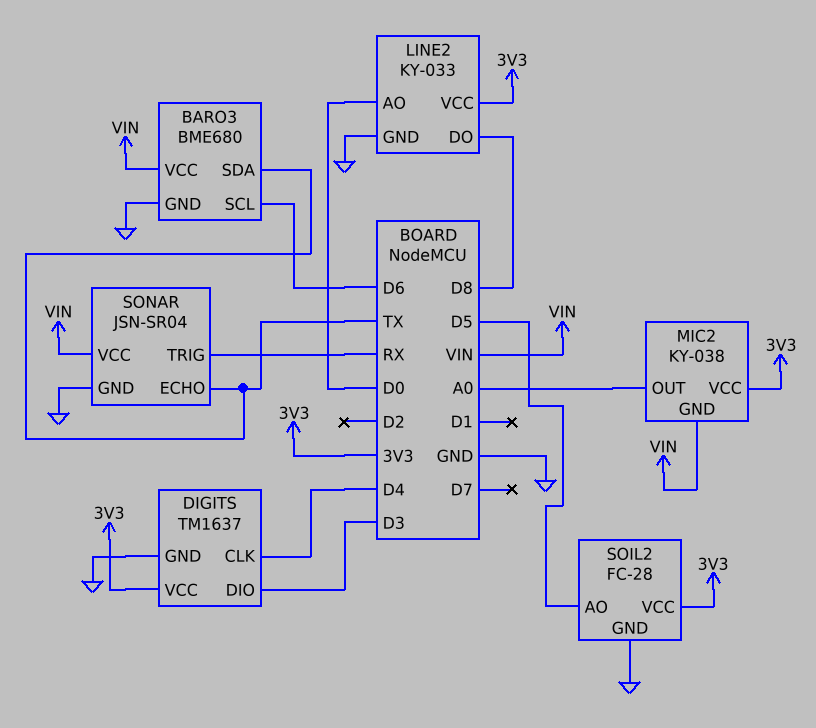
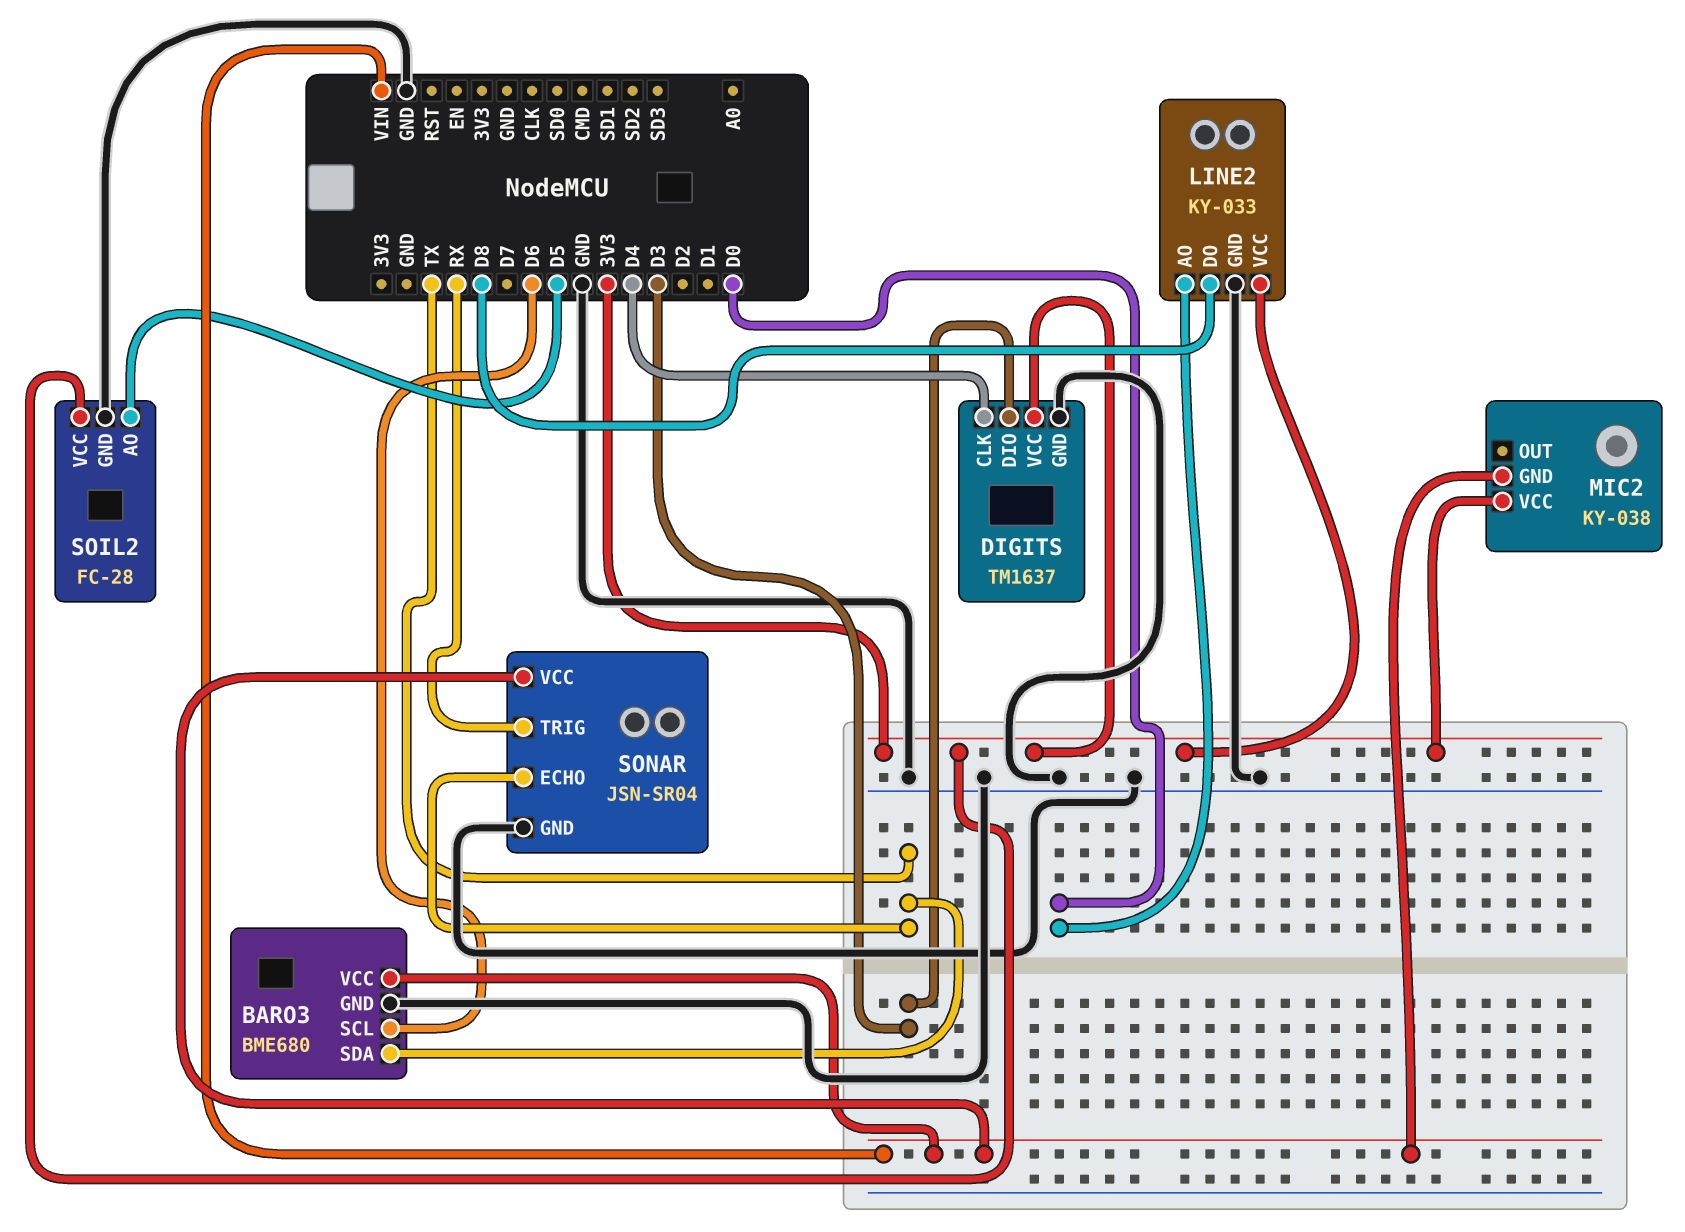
MIC2 pin OUT: A0 -> none

